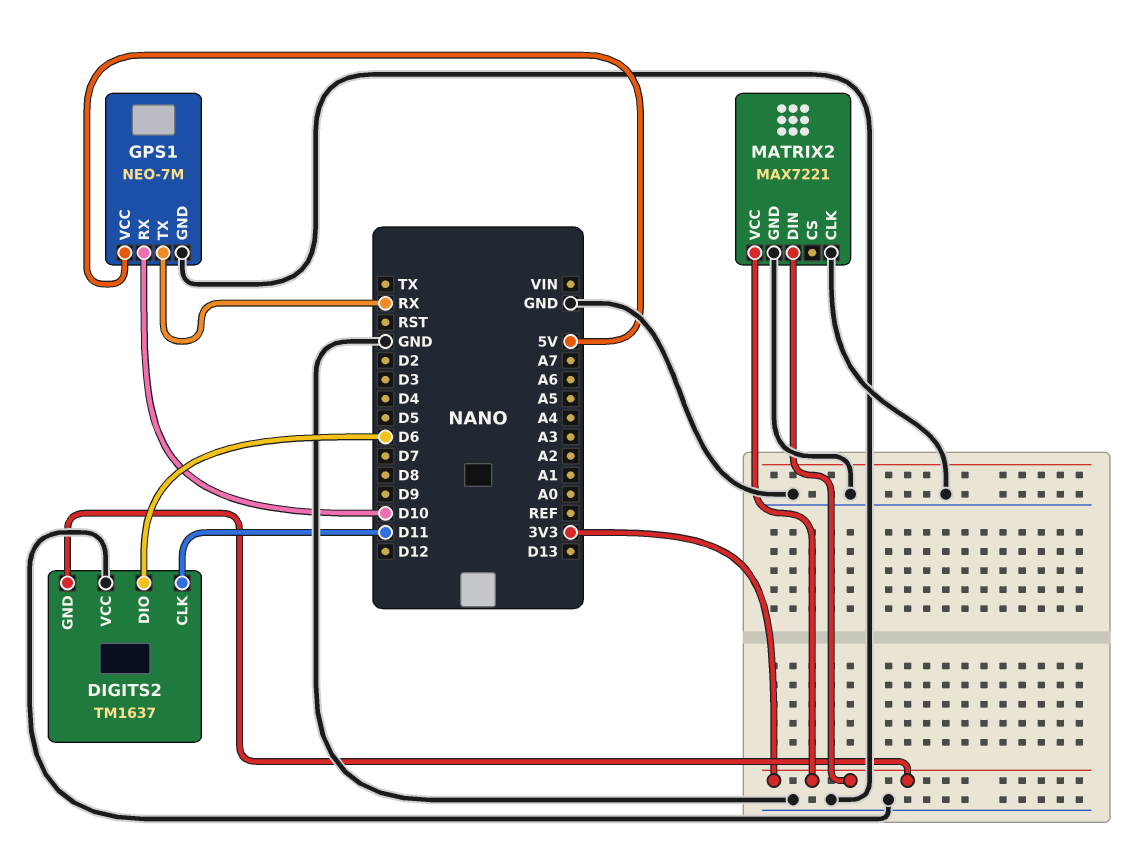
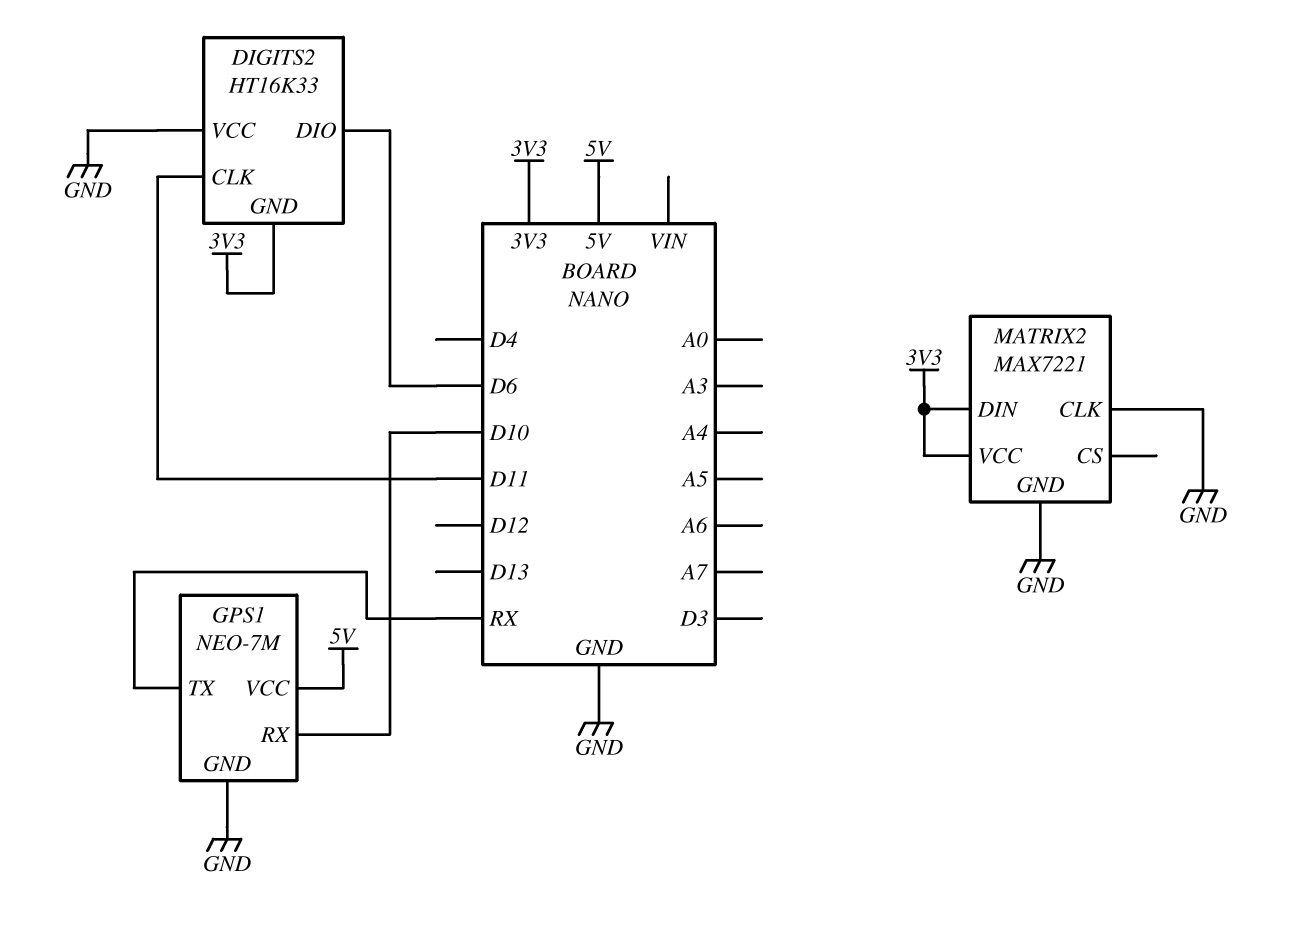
DIGITS2: TM1637 -> HT16K33

